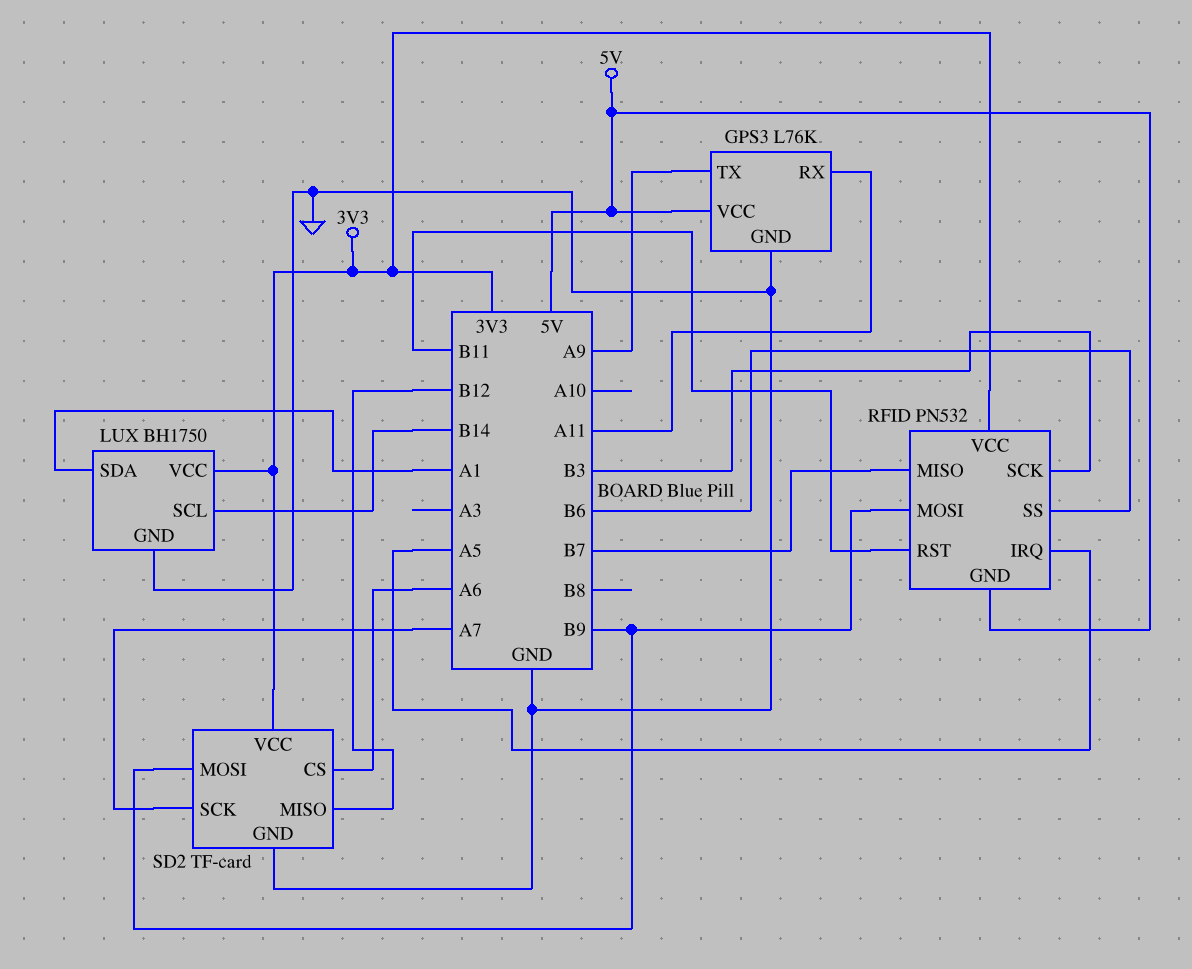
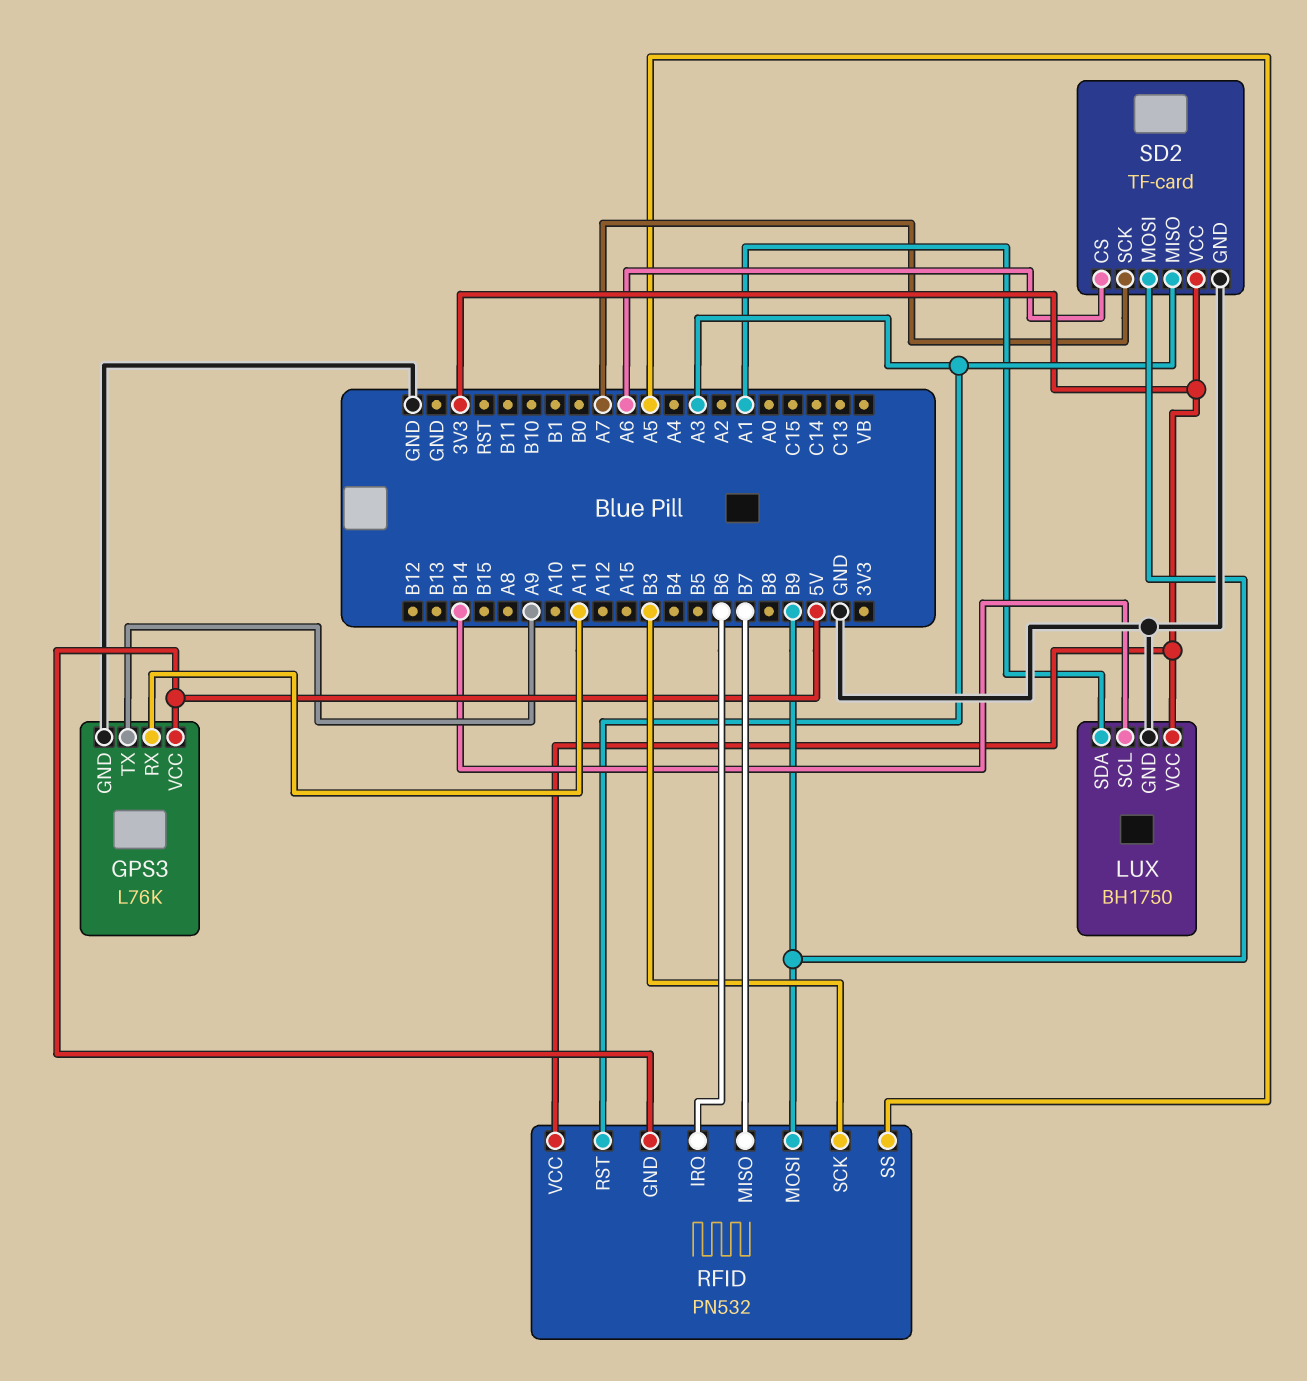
RFID pin IRQ: A5 -> B6
RFID pin RST: B11 -> A3
RFID pin SS: B6 -> A5
SD2 pin MISO: B12 -> A3

